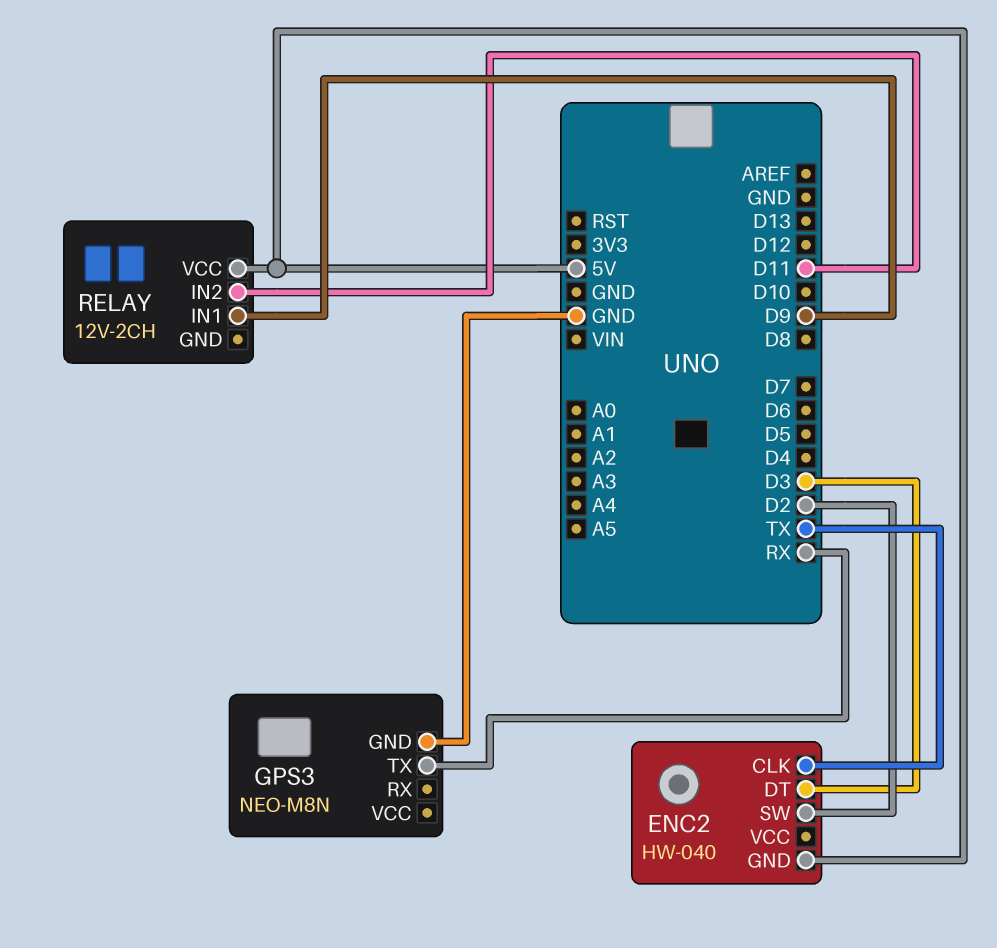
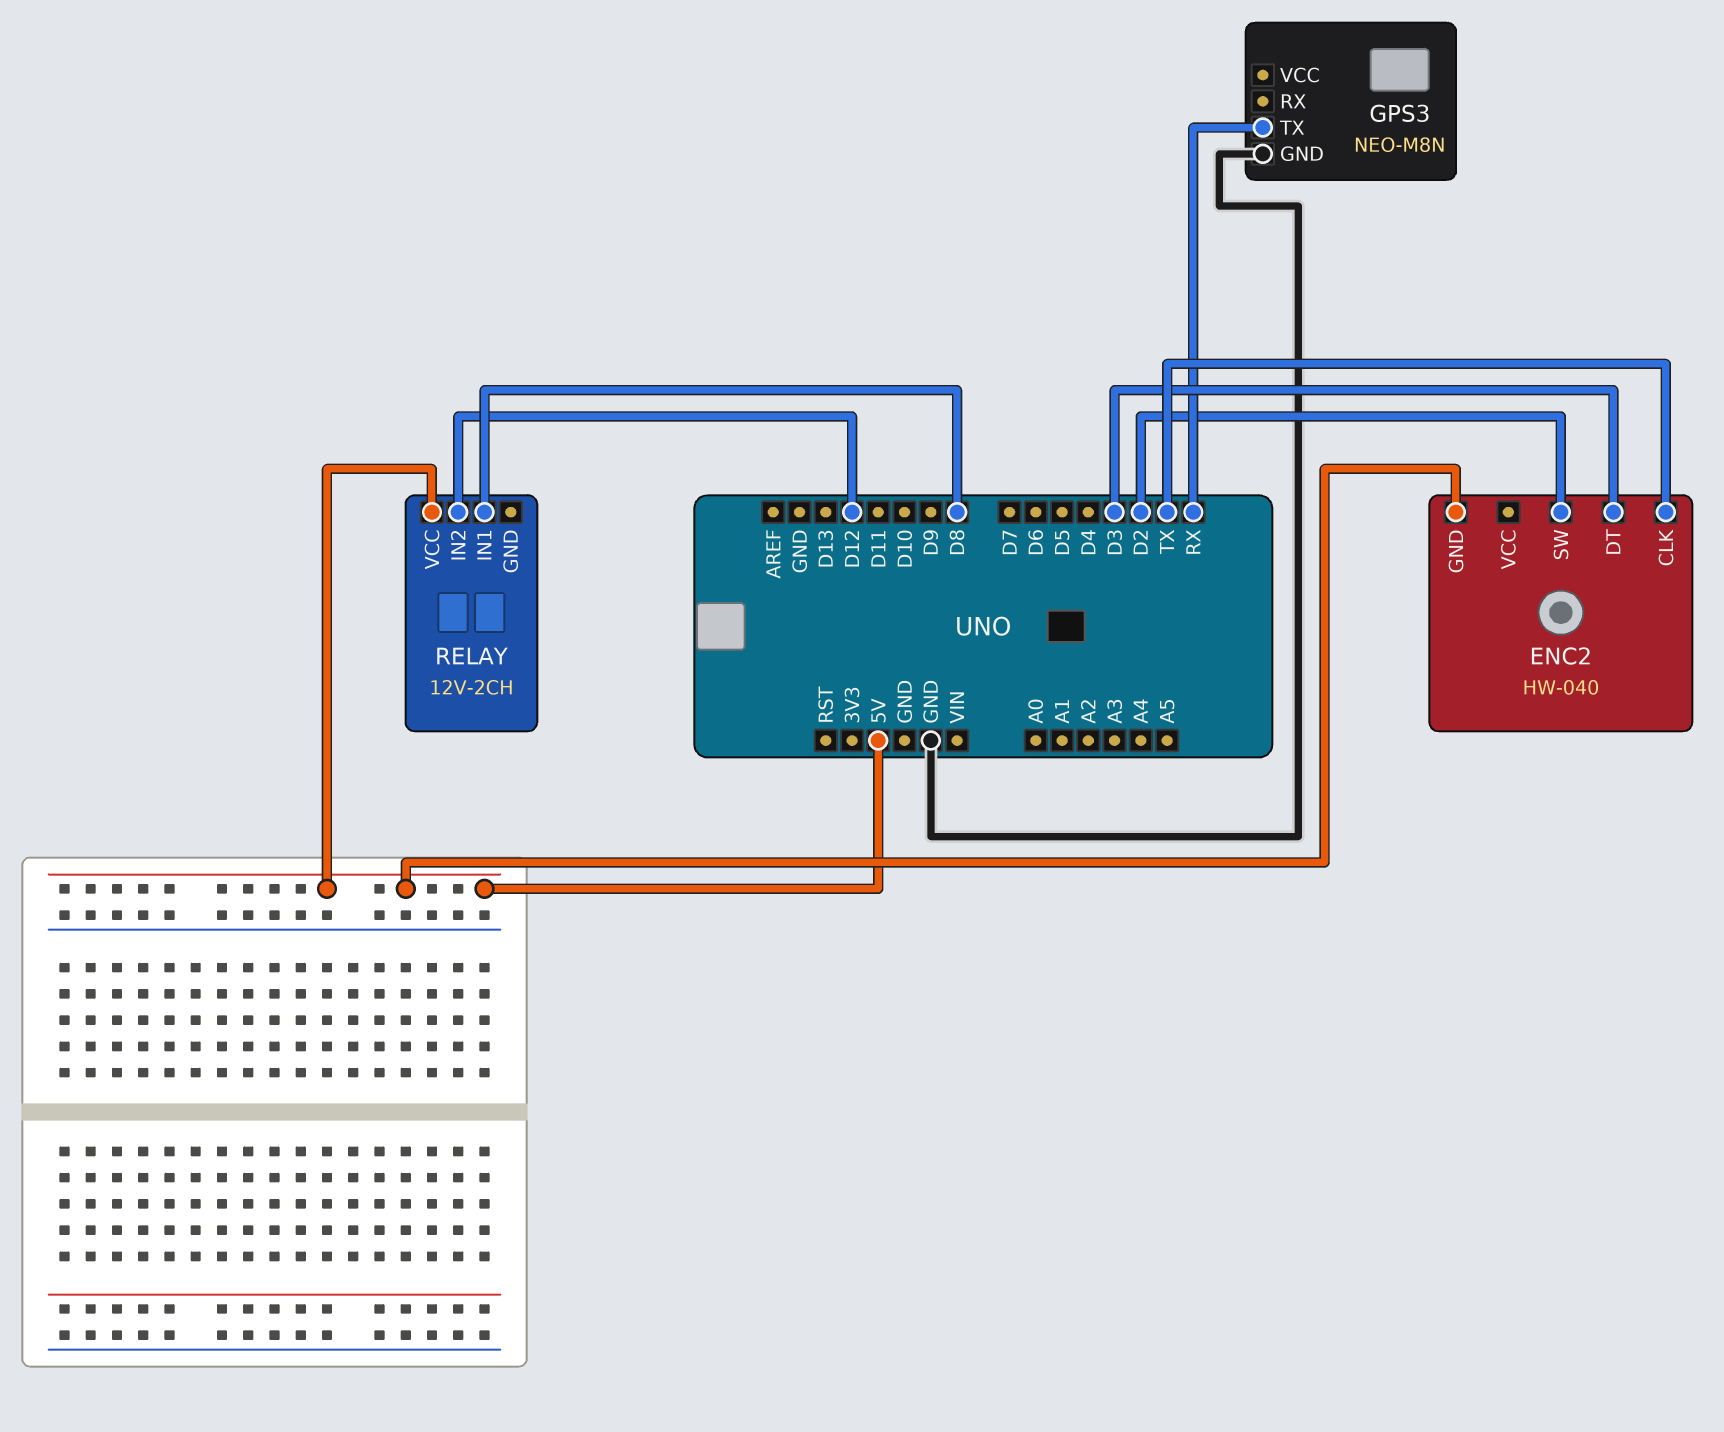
RELAY pin IN1: D9 -> D8
RELAY pin IN2: D11 -> D12

